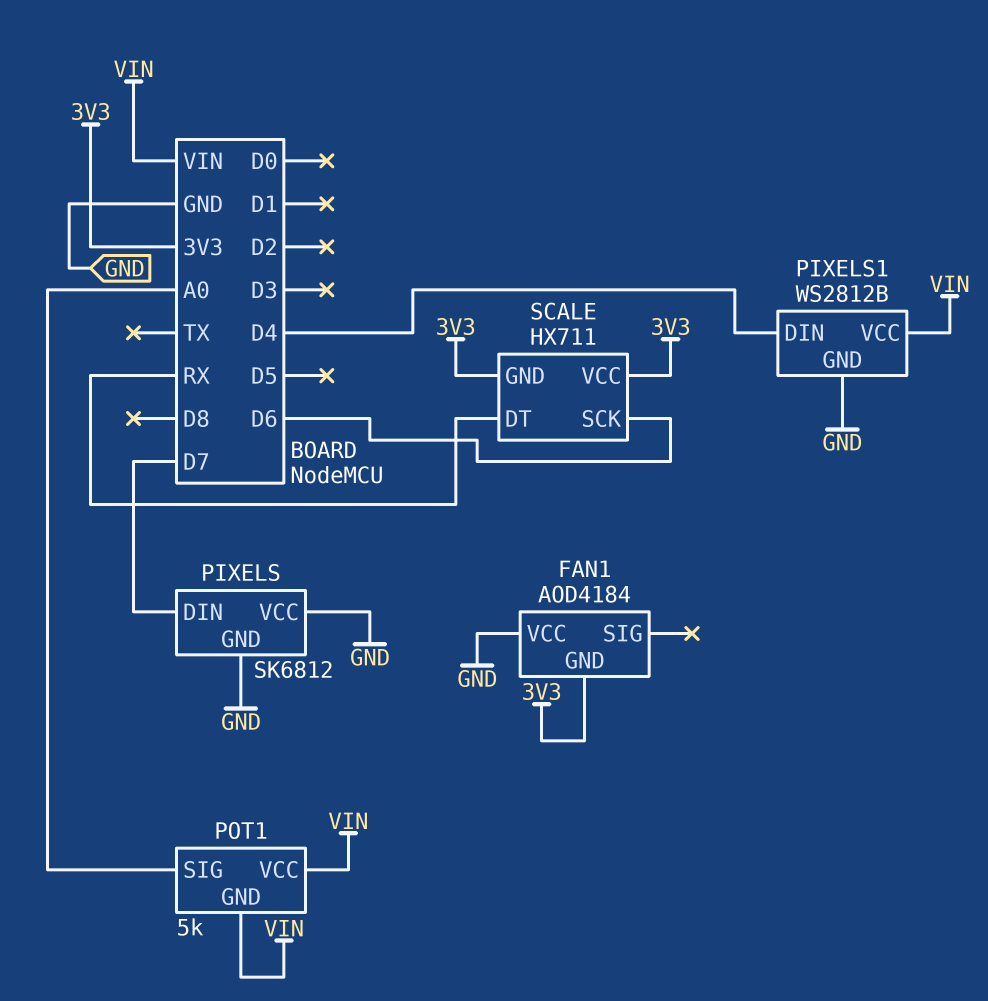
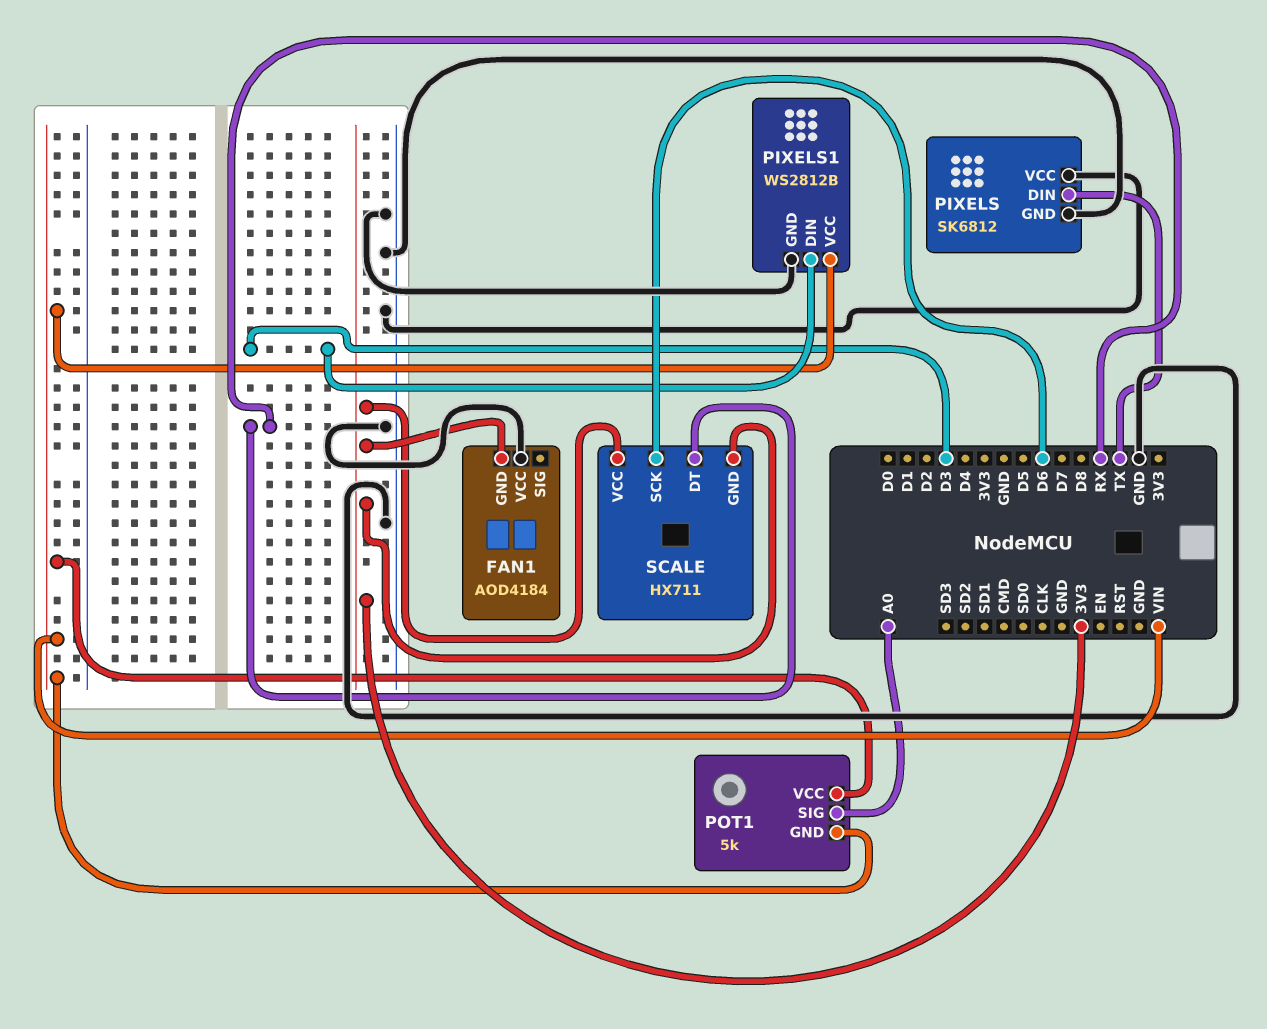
PIXELS pin DIN: D7 -> TX
PIXELS1 pin DIN: D4 -> D3

